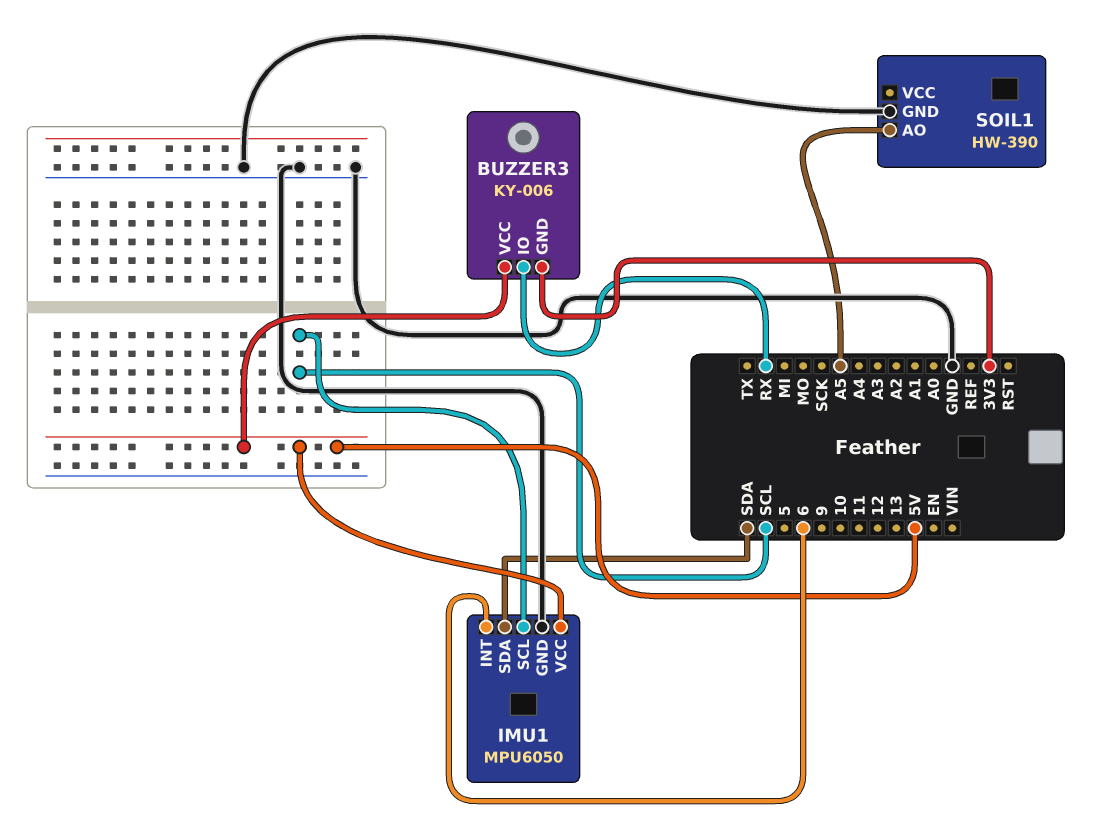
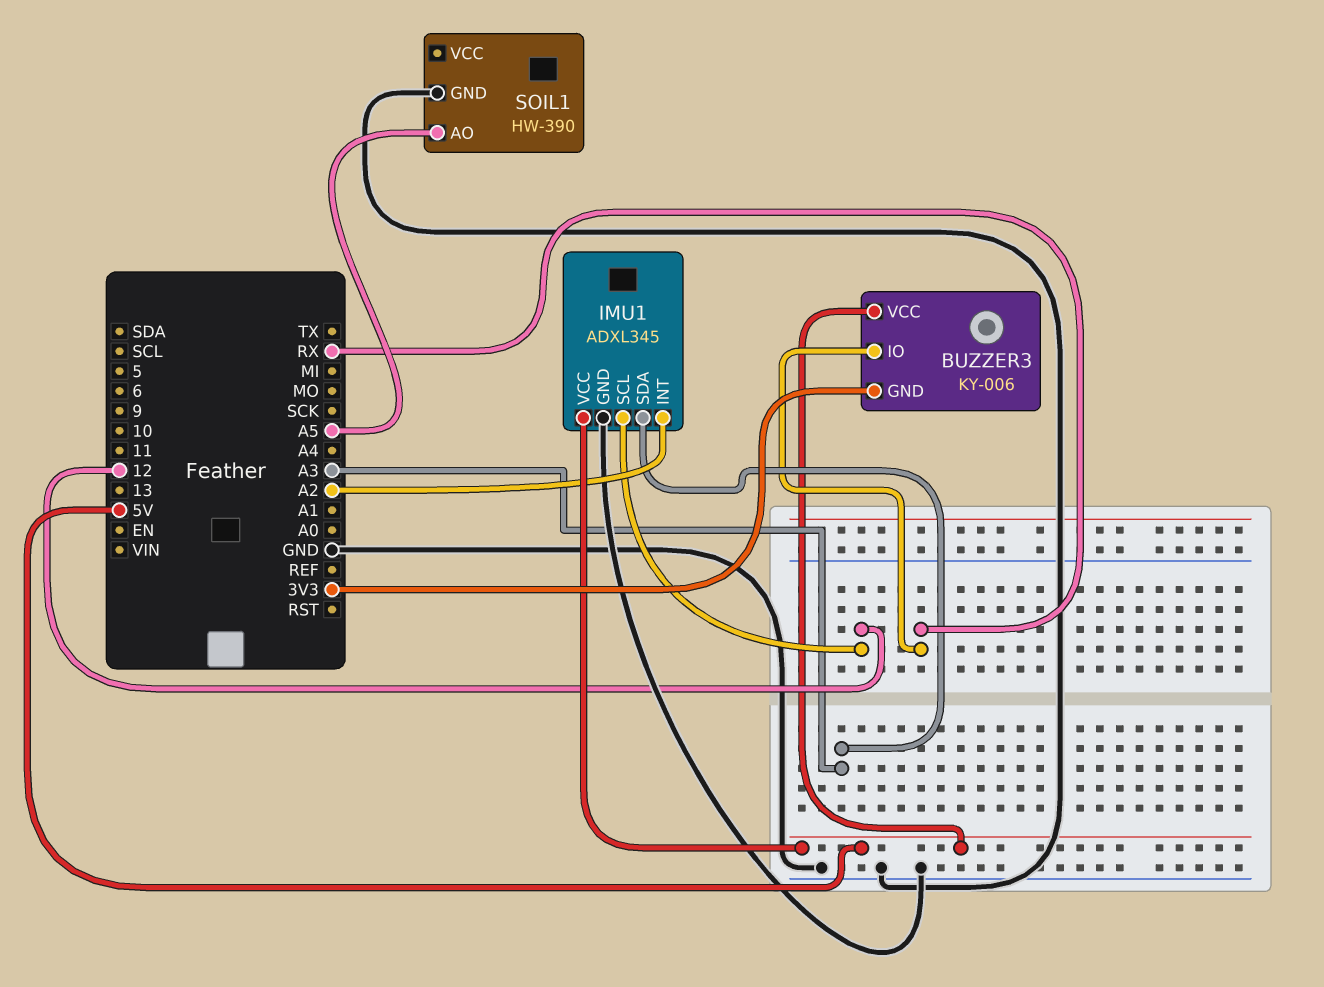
IMU1: MPU6050 -> ADXL345
IMU1 pin INT: 6 -> A2
IMU1 pin SCL: SCL -> 12
IMU1 pin SDA: SDA -> A3

